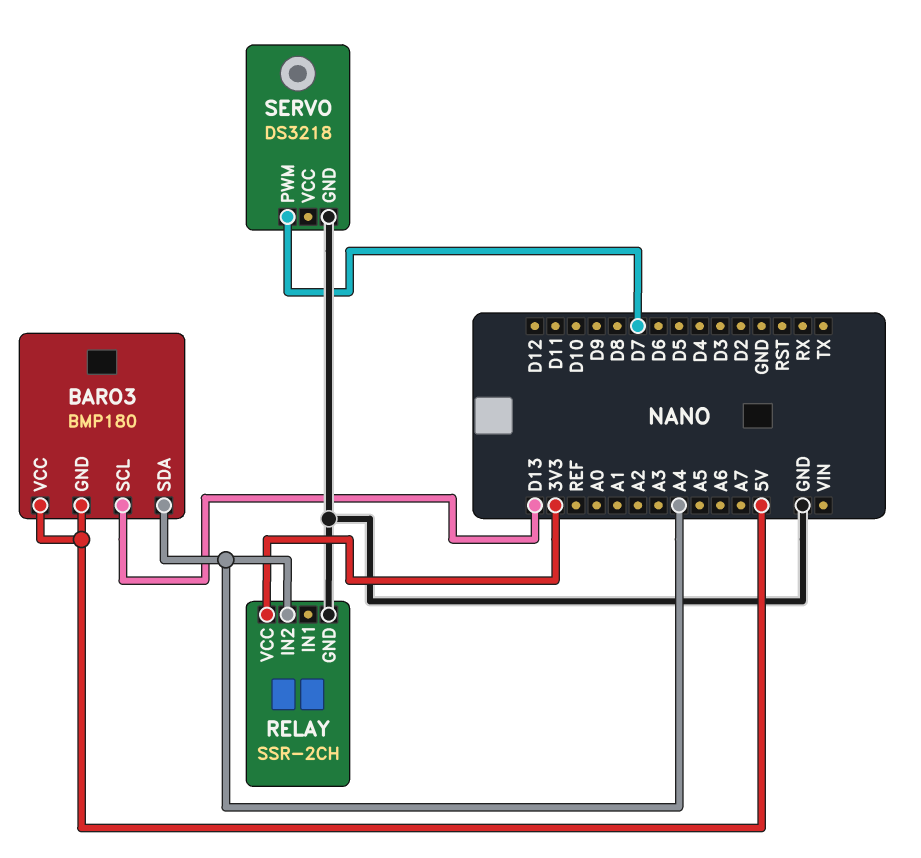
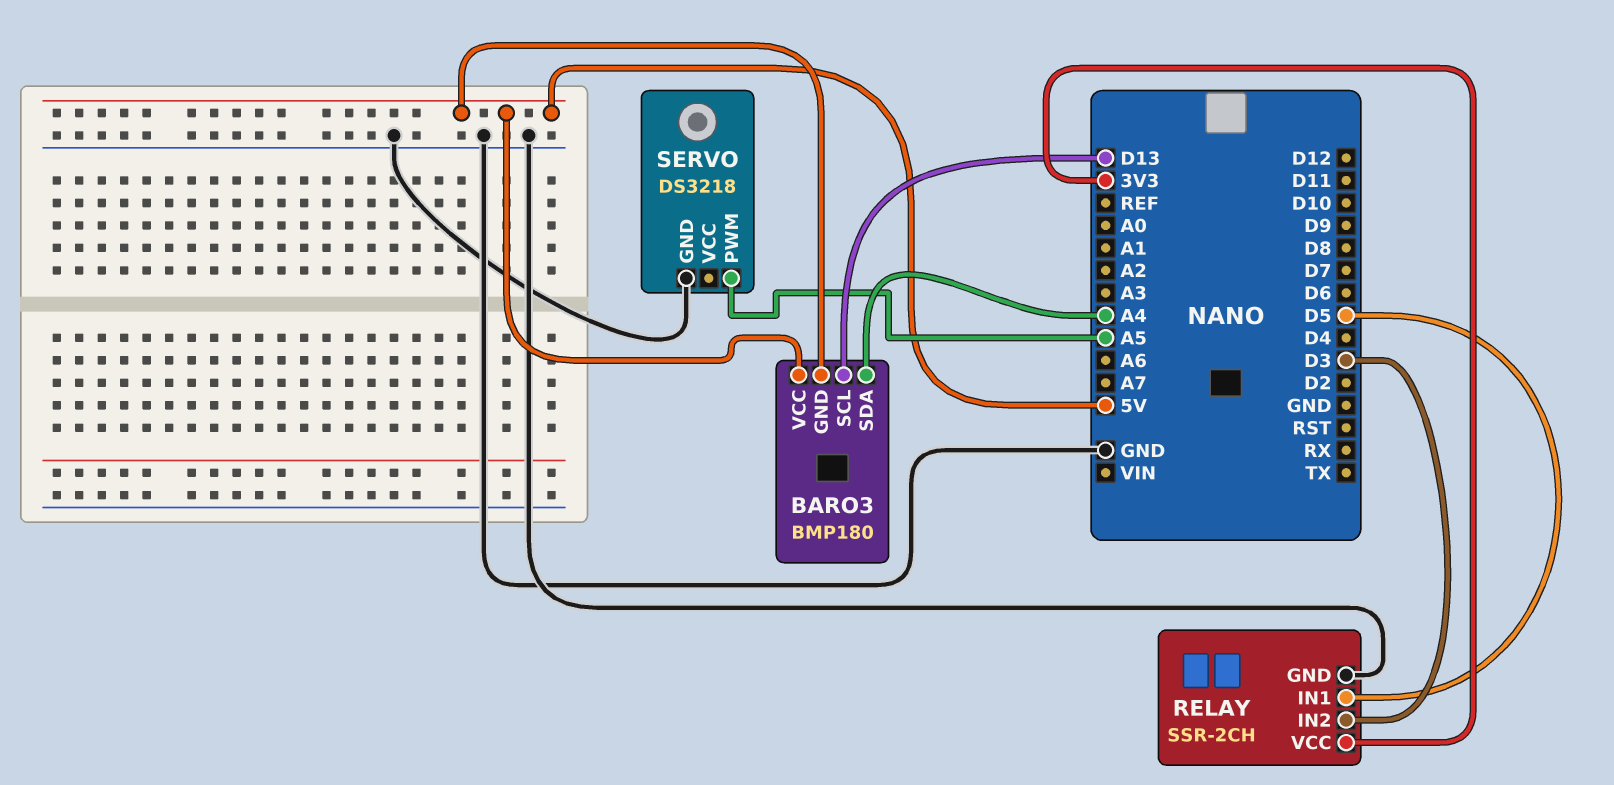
RELAY pin IN1: none -> D5
RELAY pin IN2: A4 -> D3
SERVO pin PWM: D7 -> A5

